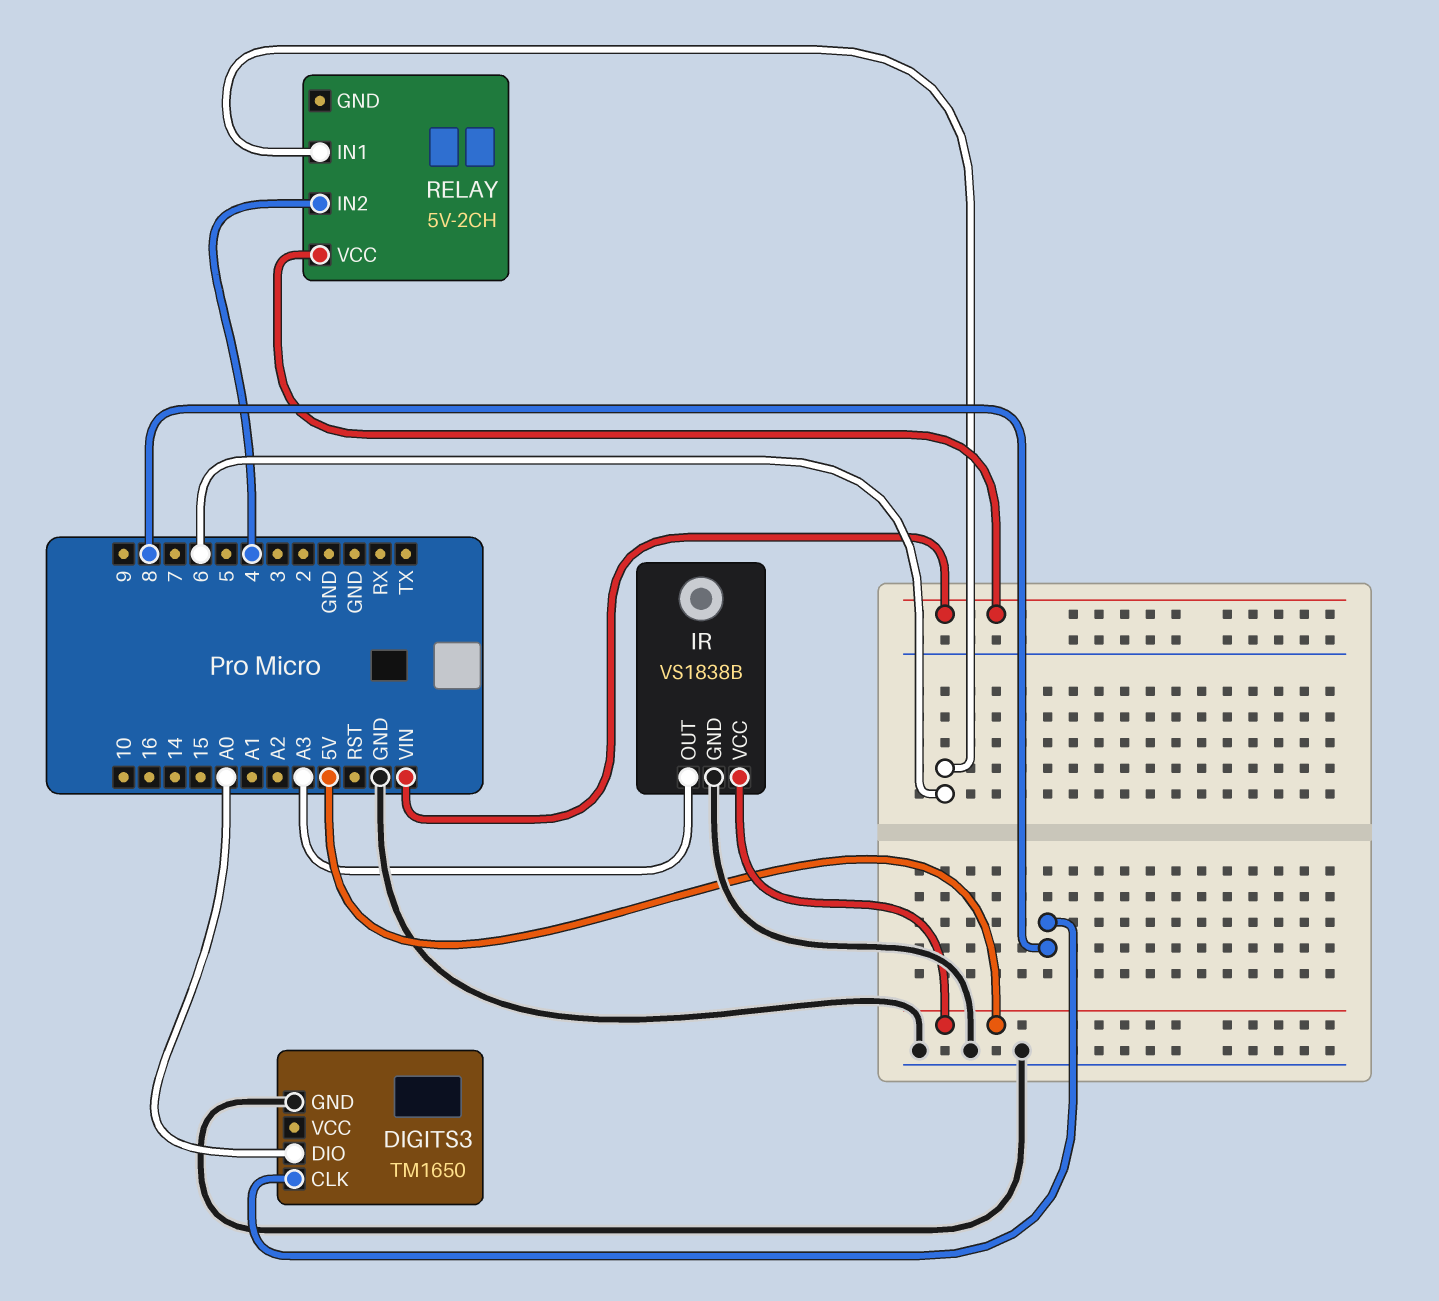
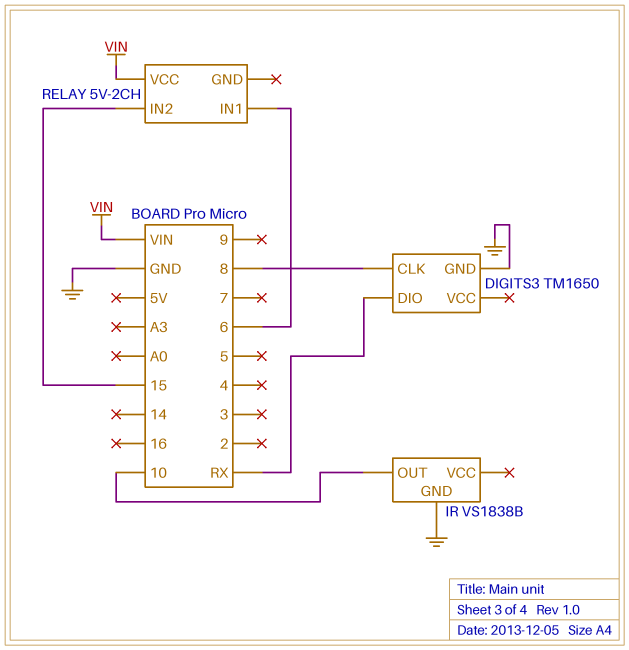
DIGITS3 pin DIO: A0 -> RX
IR pin OUT: A3 -> 10
IR pin VCC: 5V -> none
RELAY pin IN2: 4 -> 15

